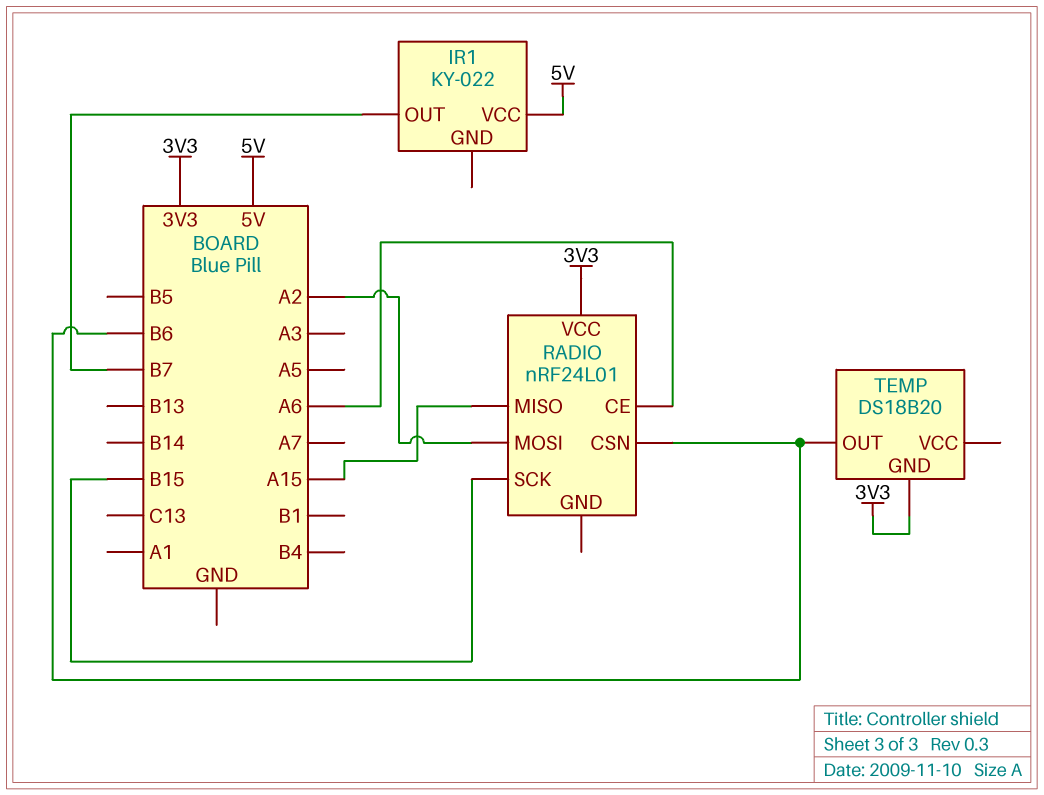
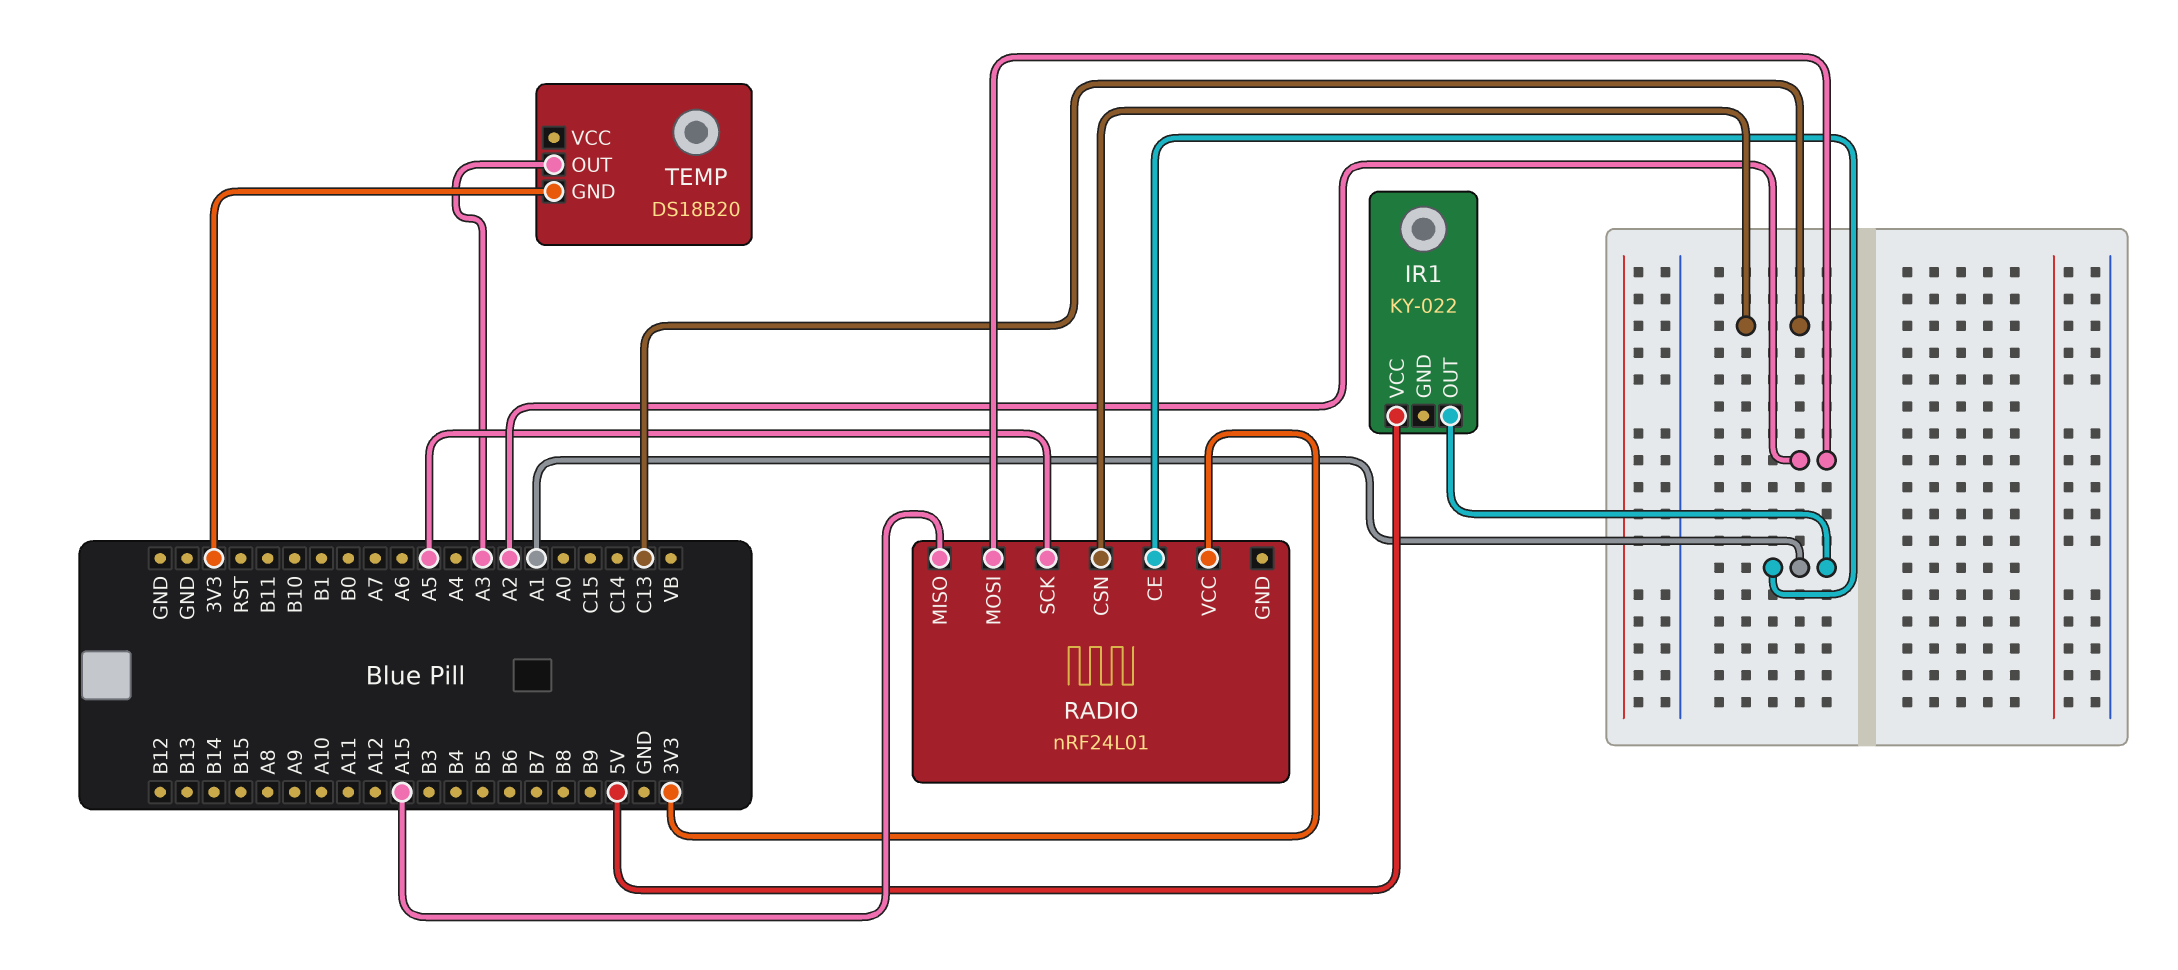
IR1 pin OUT: B7 -> A1
RADIO pin CE: A6 -> A1
RADIO pin CSN: B6 -> C13
RADIO pin SCK: B15 -> A5
TEMP pin OUT: B6 -> A3

